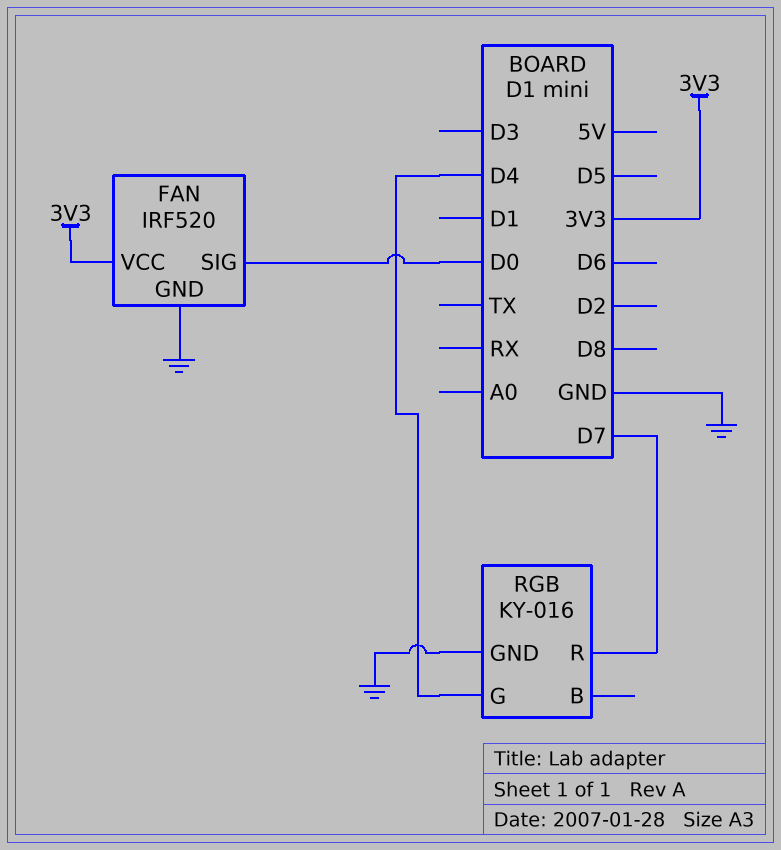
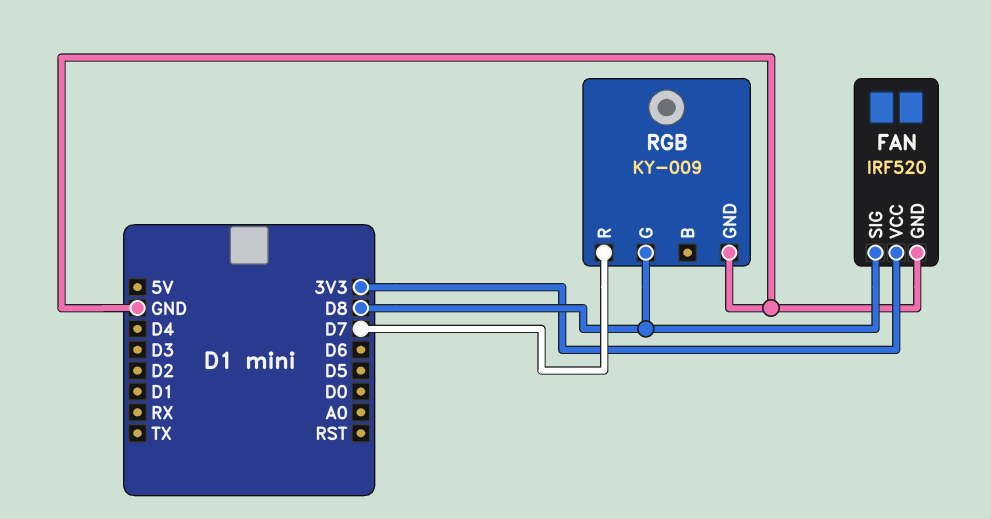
FAN pin SIG: D0 -> D8
RGB: KY-016 -> KY-009
RGB pin G: D4 -> D8

